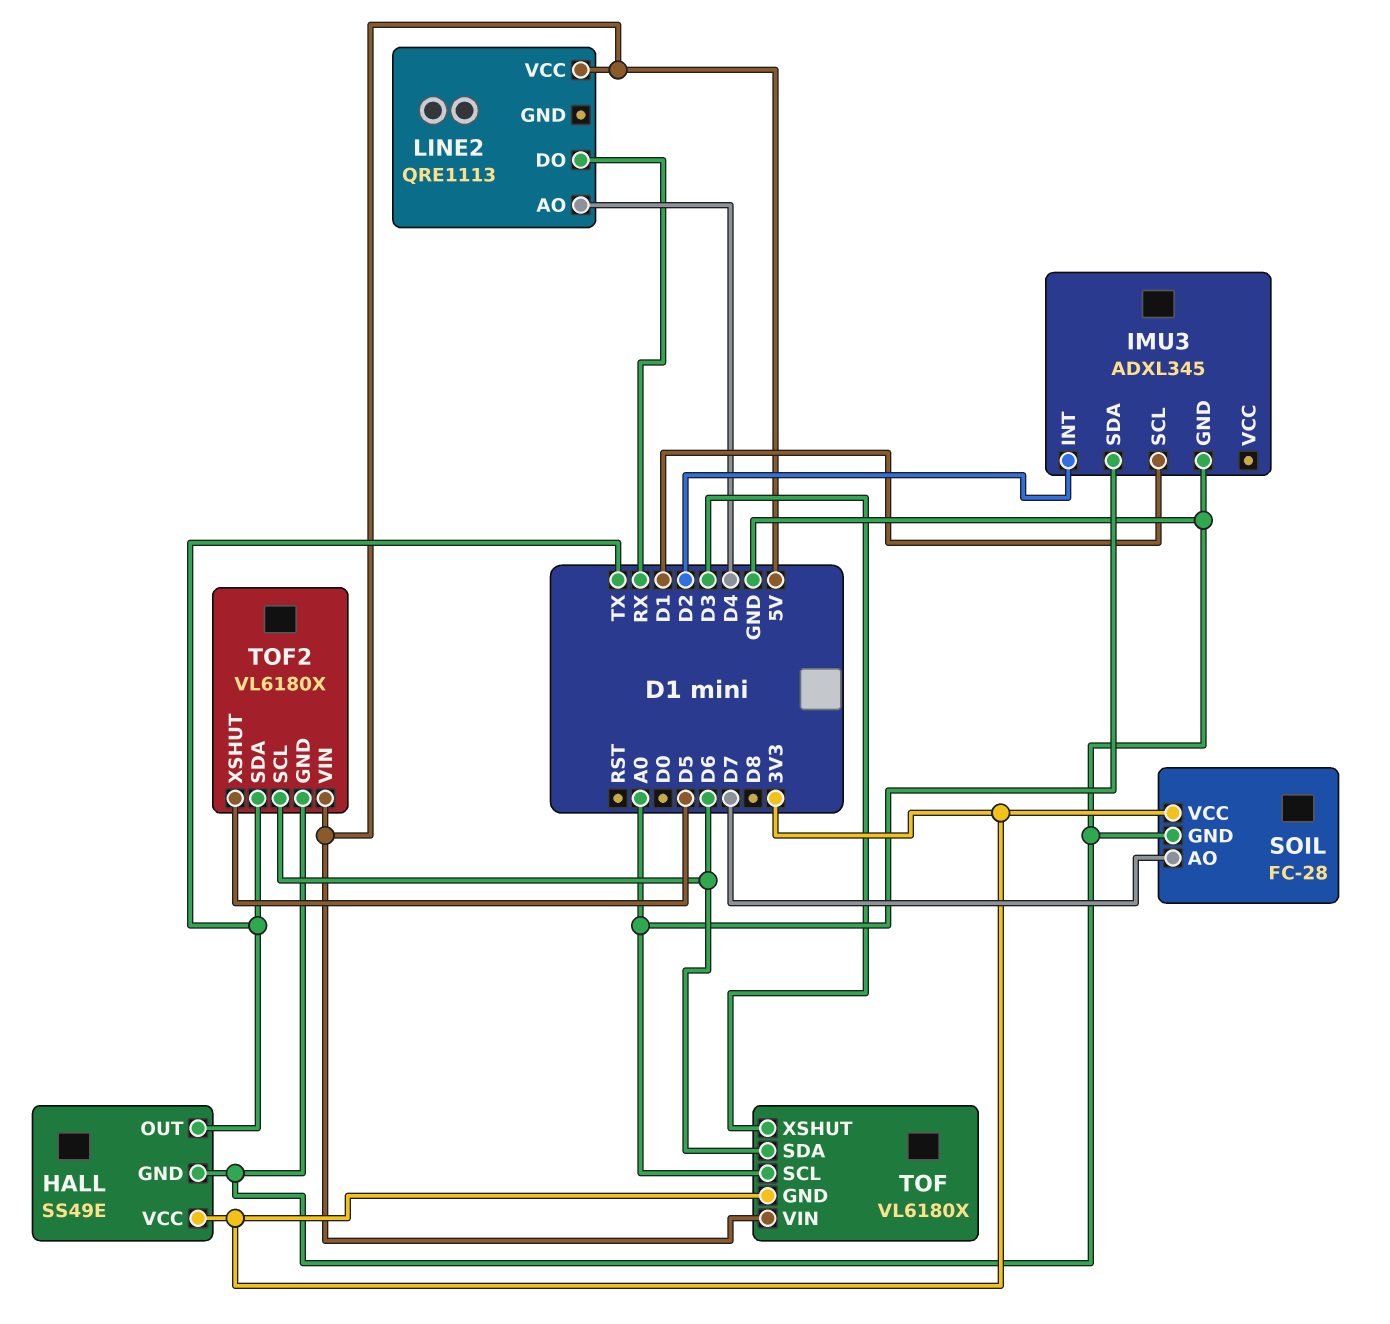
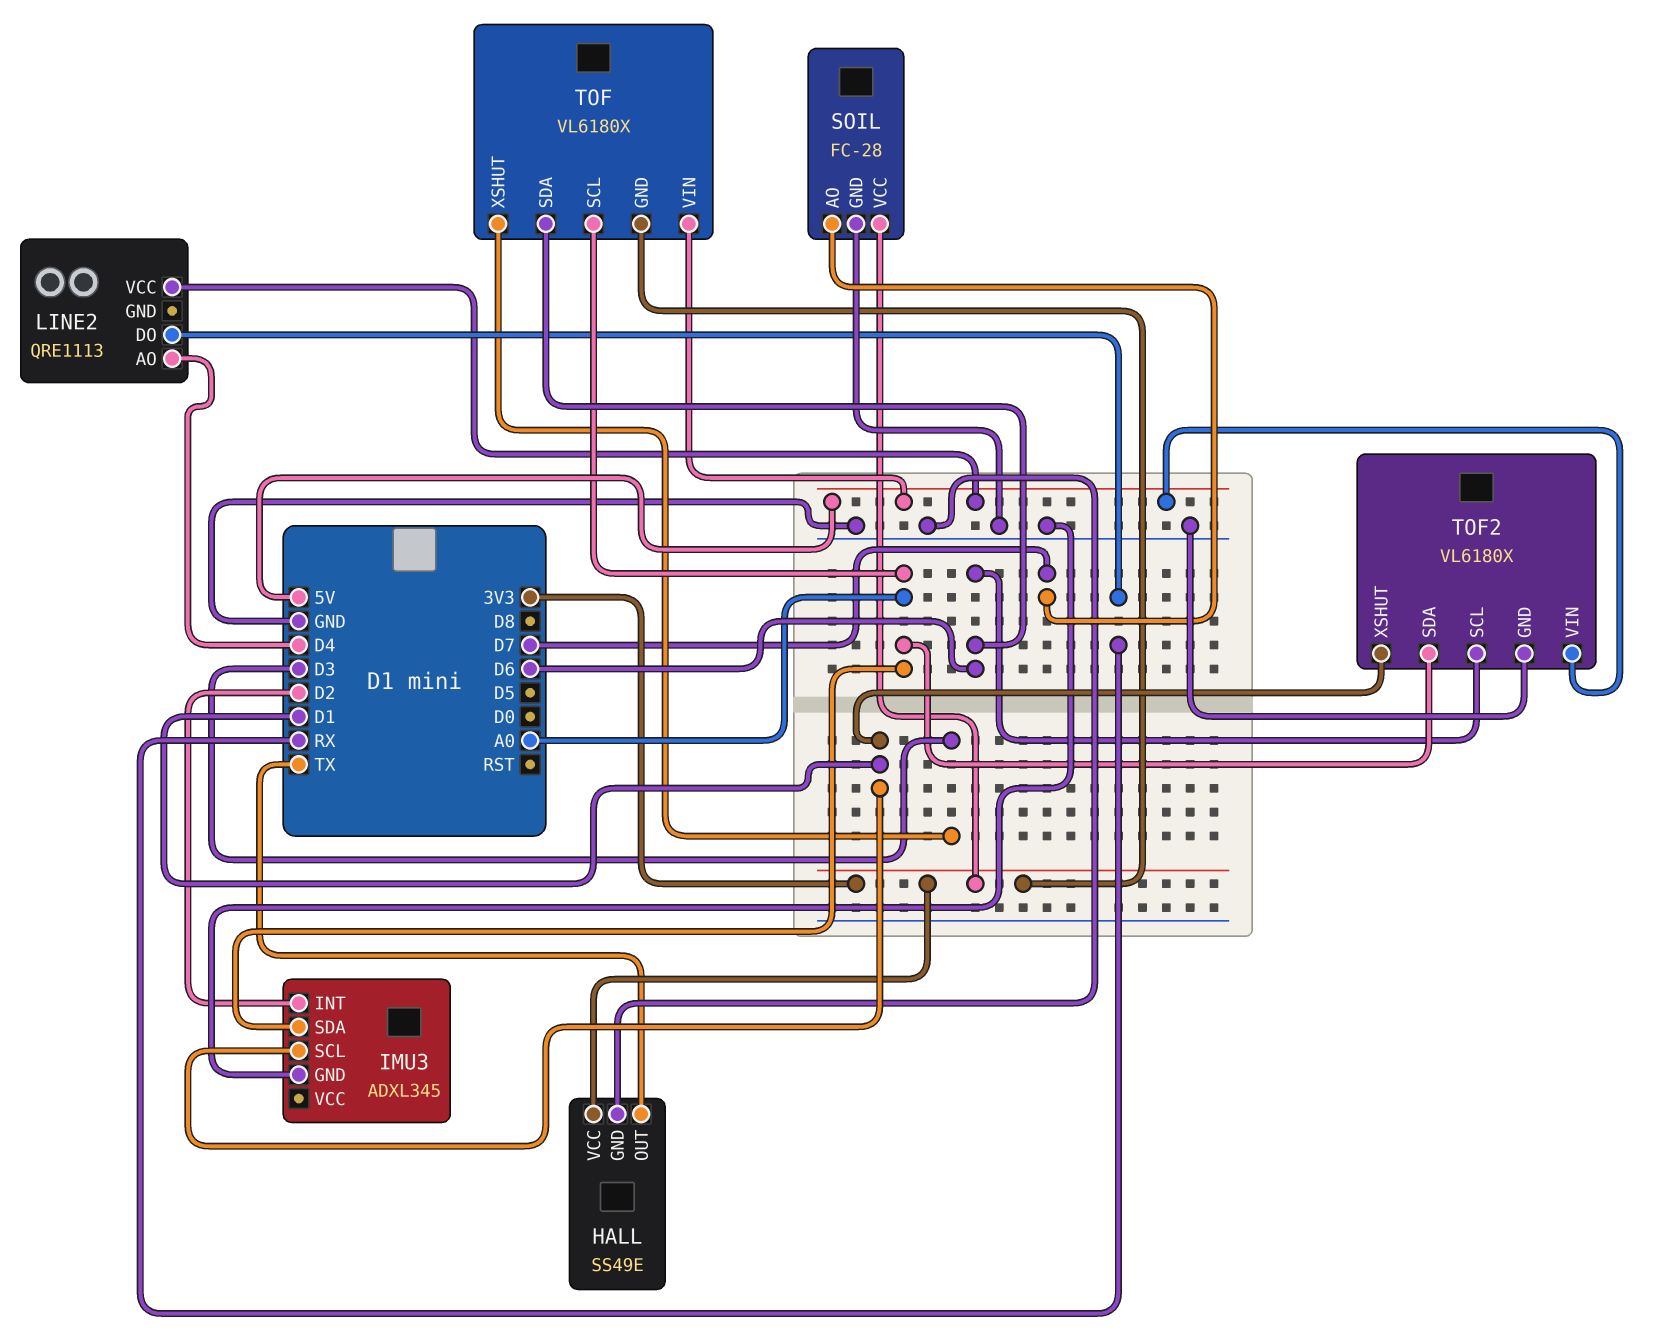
TOF2 pin SDA: TX -> A0
TOF2 pin XSHUT: D5 -> D1

